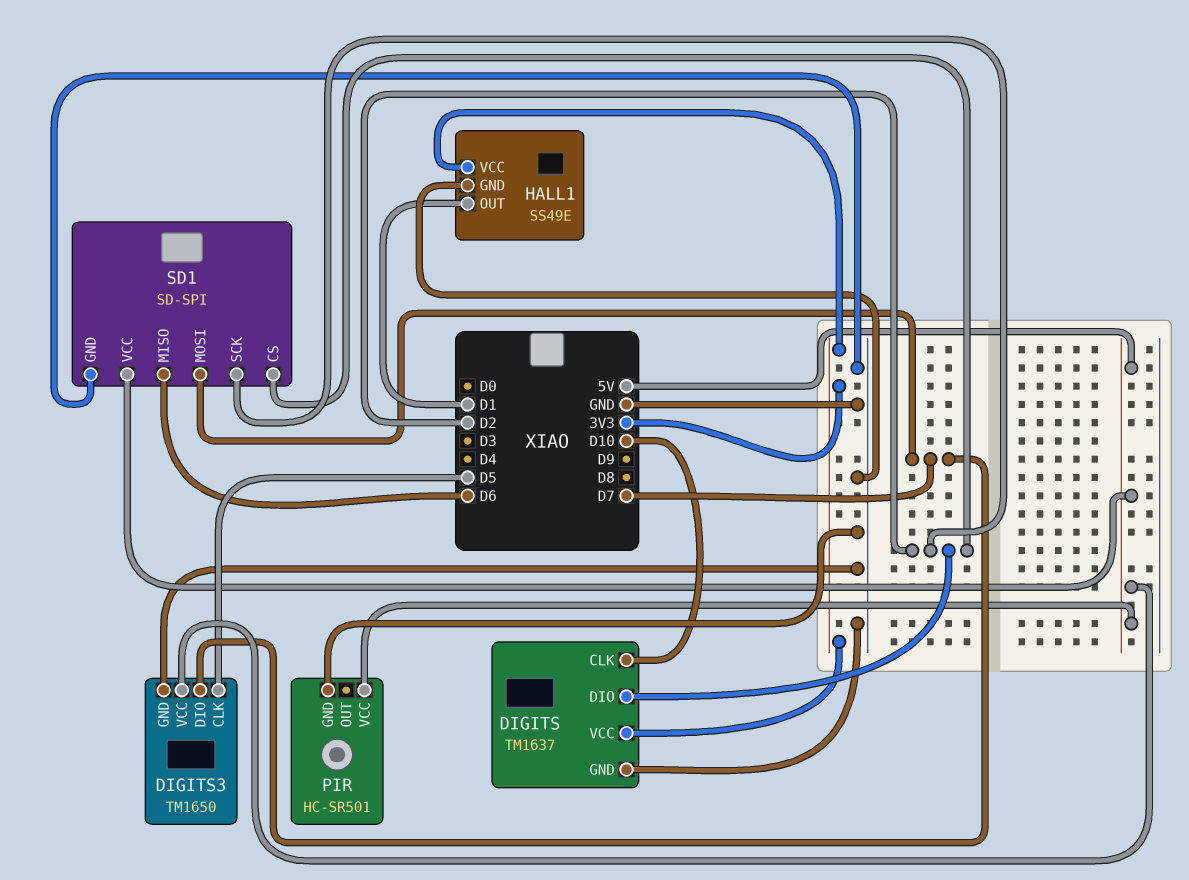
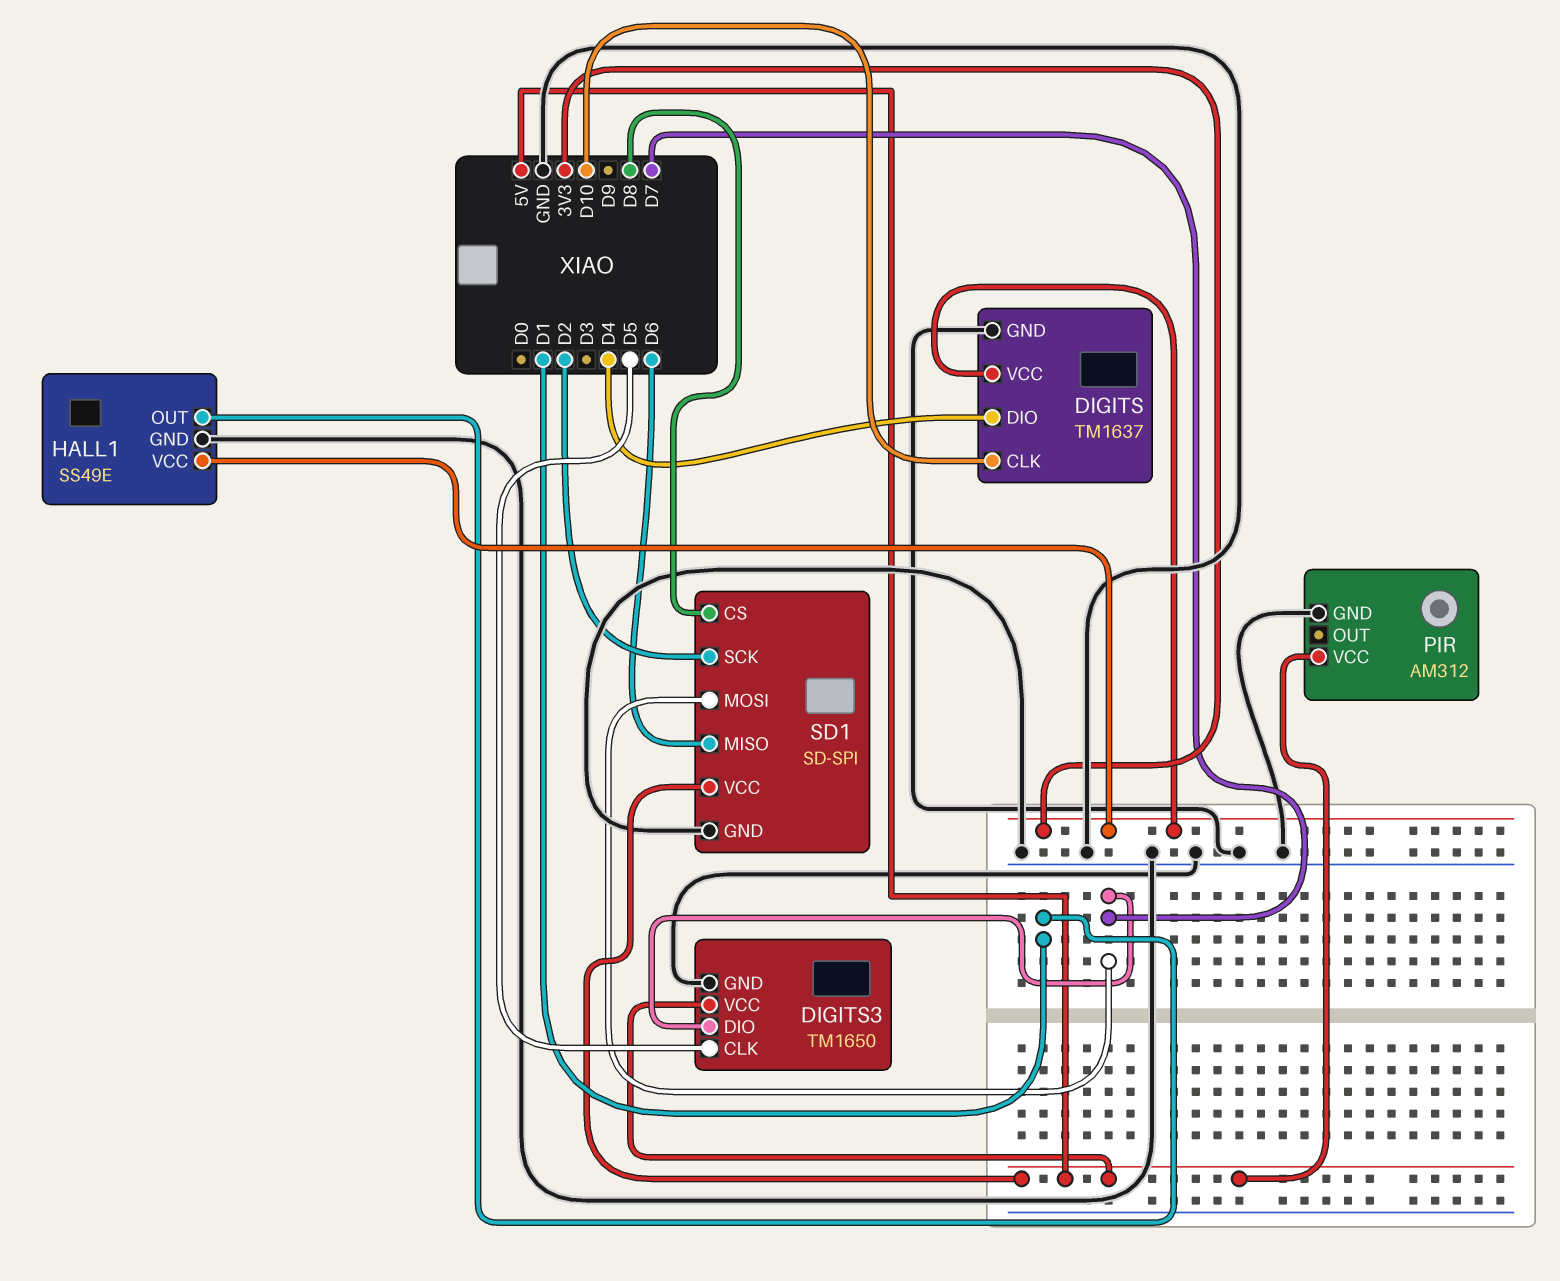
DIGITS pin DIO: D2 -> D4
PIR: HC-SR501 -> AM312
SD1 pin CS: D2 -> D8

